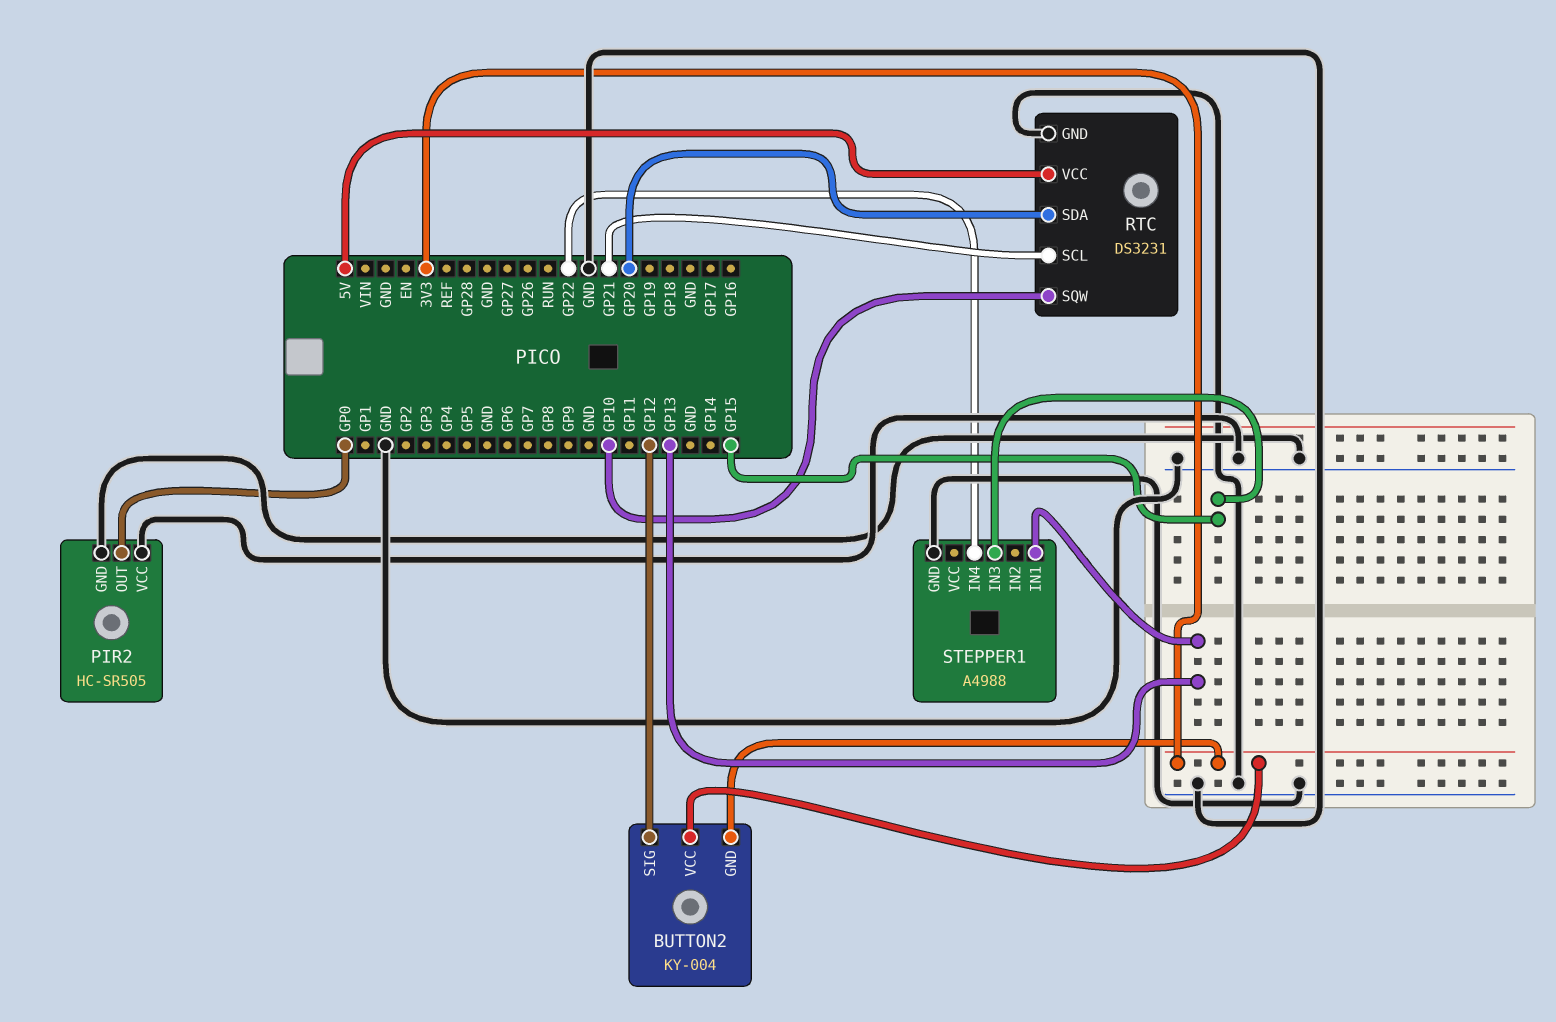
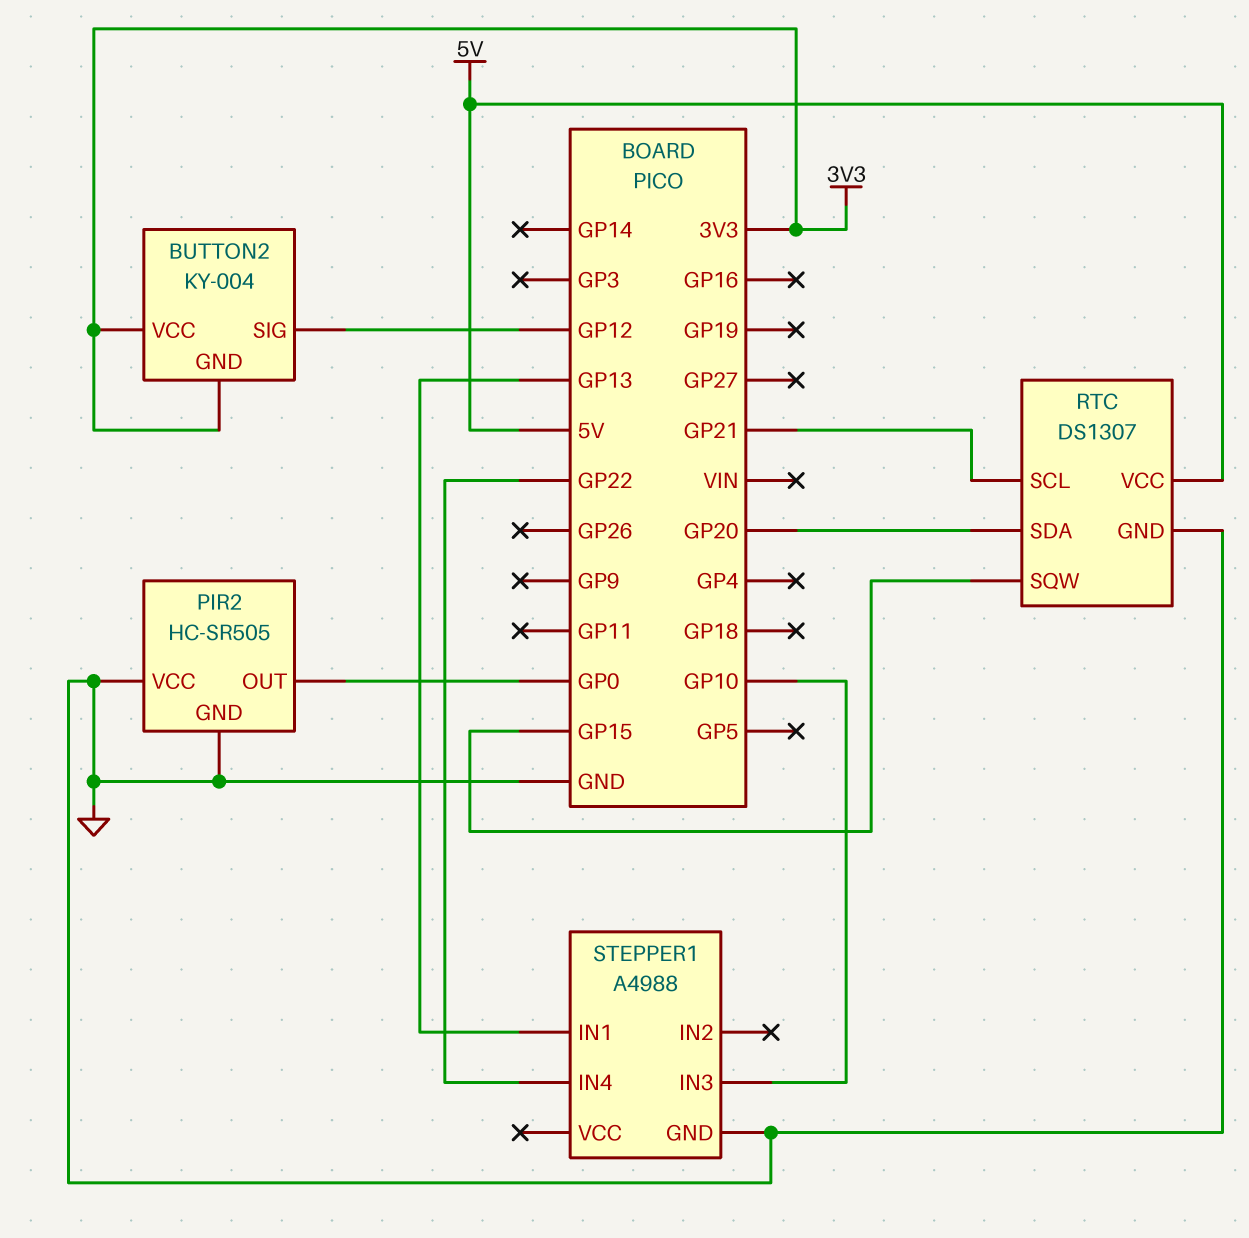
RTC: DS3231 -> DS1307
RTC pin SQW: GP10 -> GP15
STEPPER1 pin IN3: GP15 -> GP10

